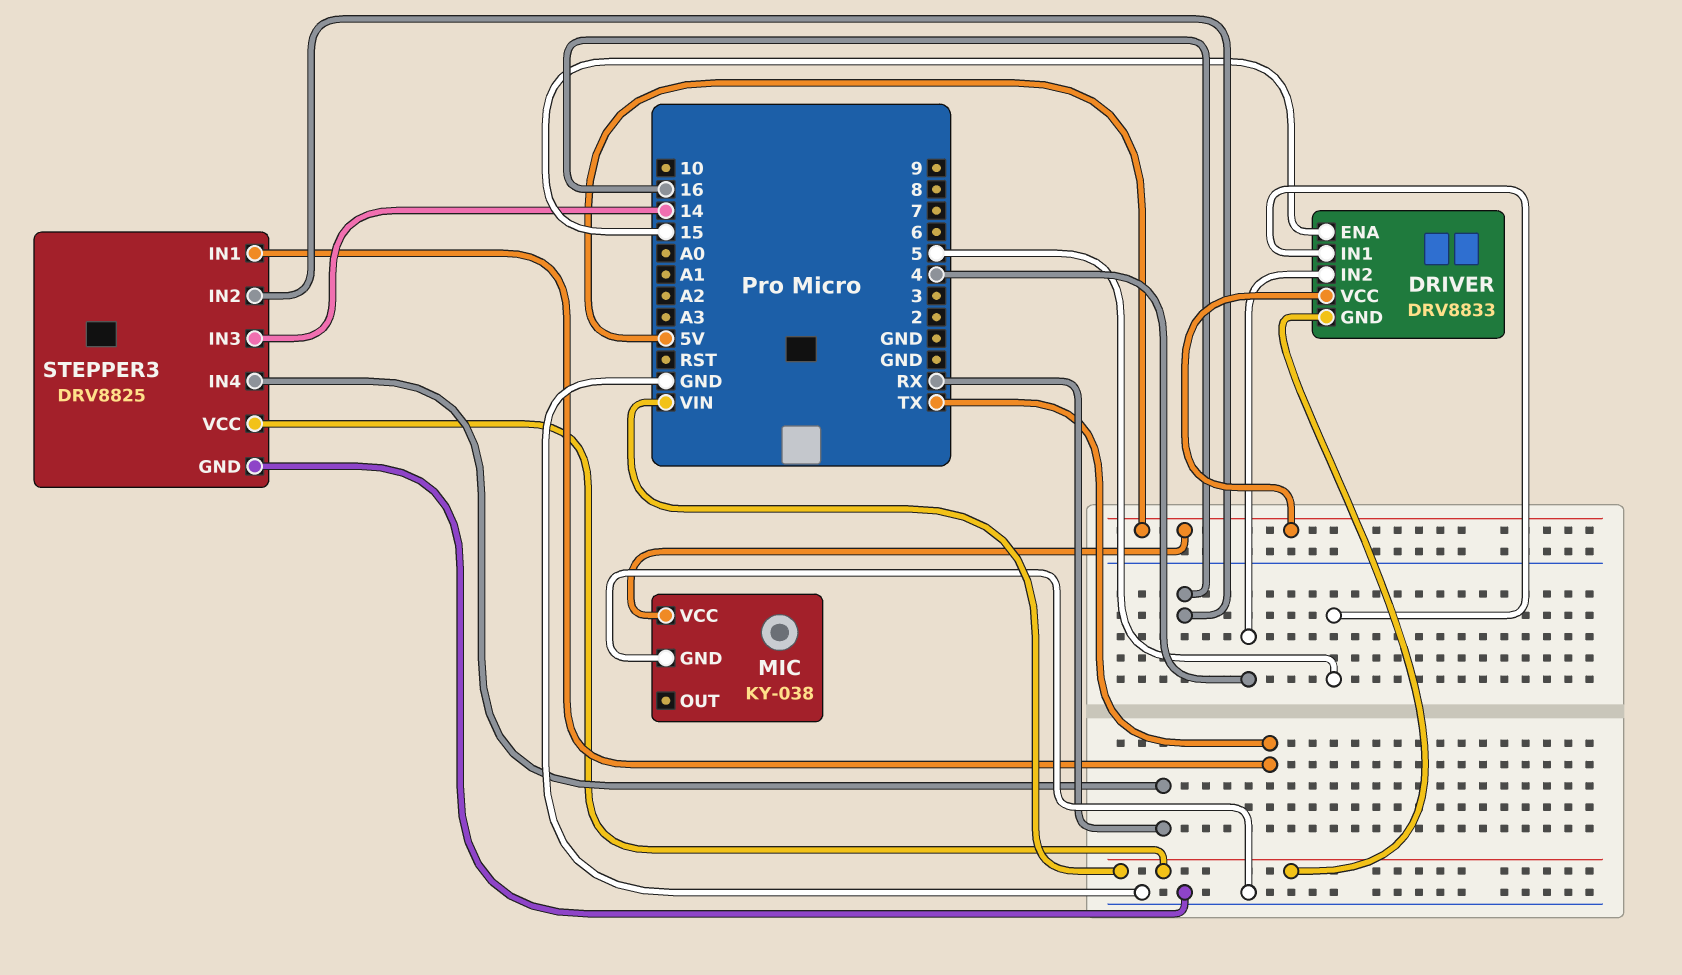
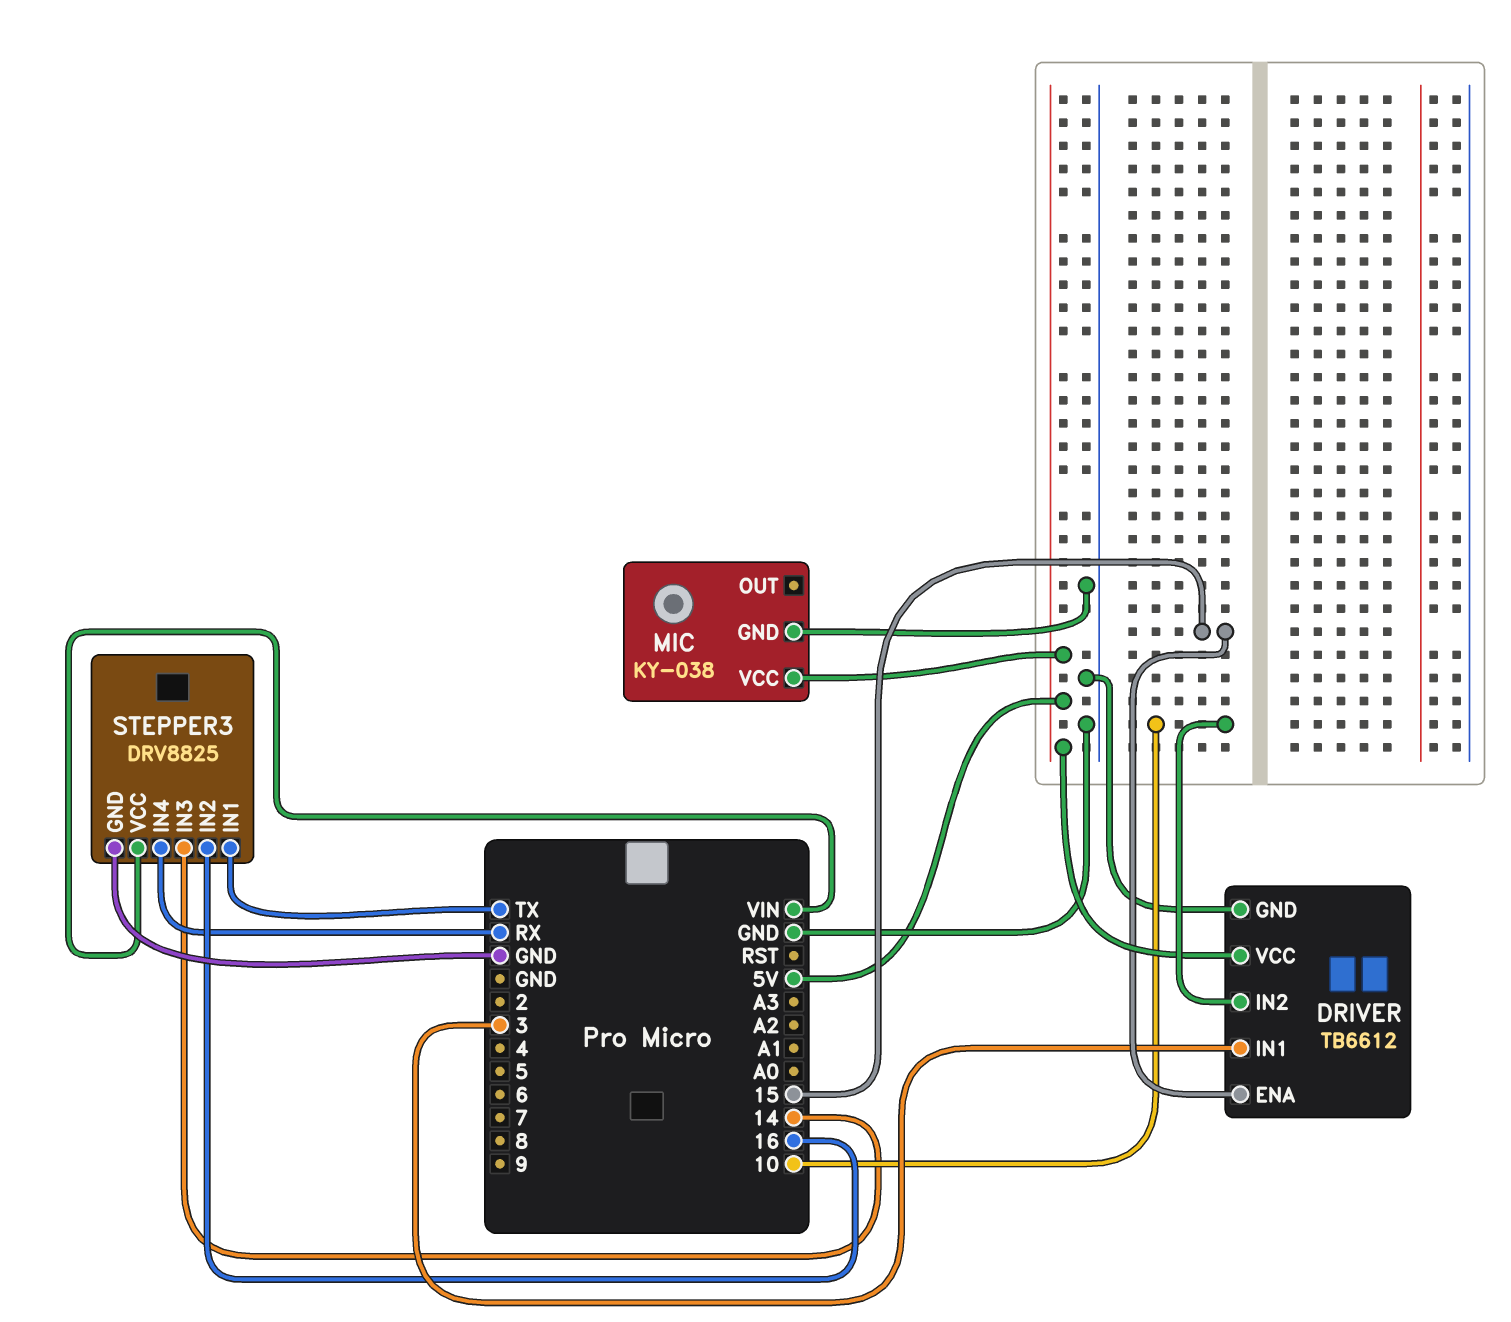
DRIVER: DRV8833 -> TB6612
DRIVER pin GND: VIN -> GND
DRIVER pin IN1: 5 -> 3
DRIVER pin IN2: 4 -> 10

